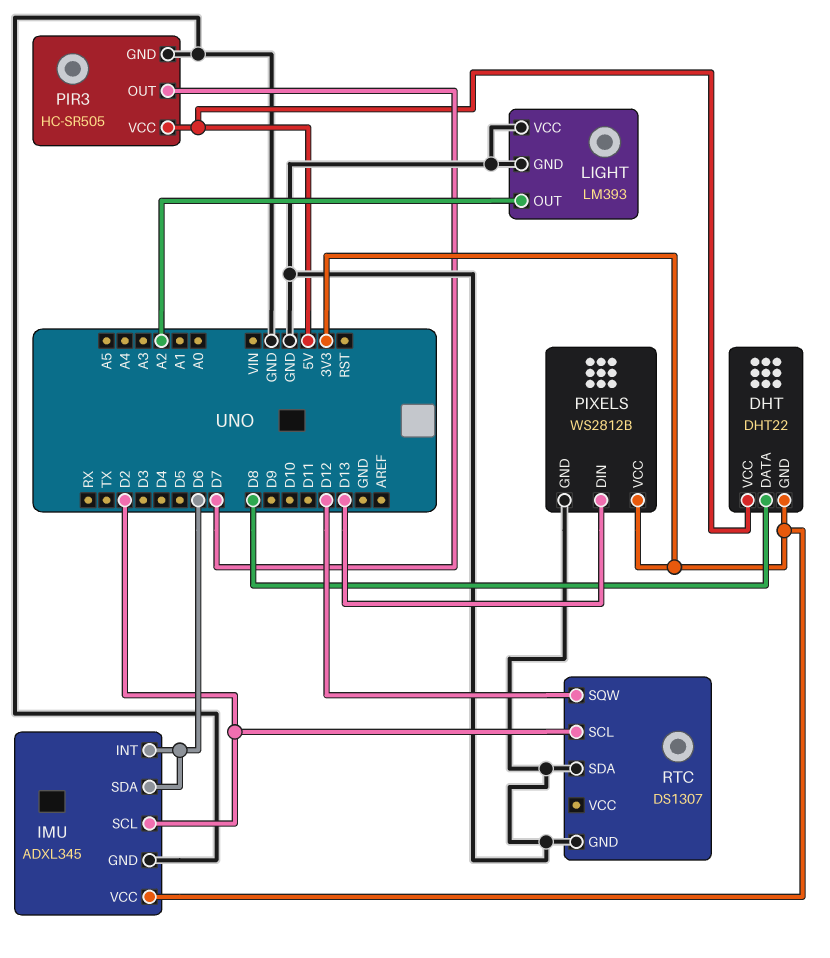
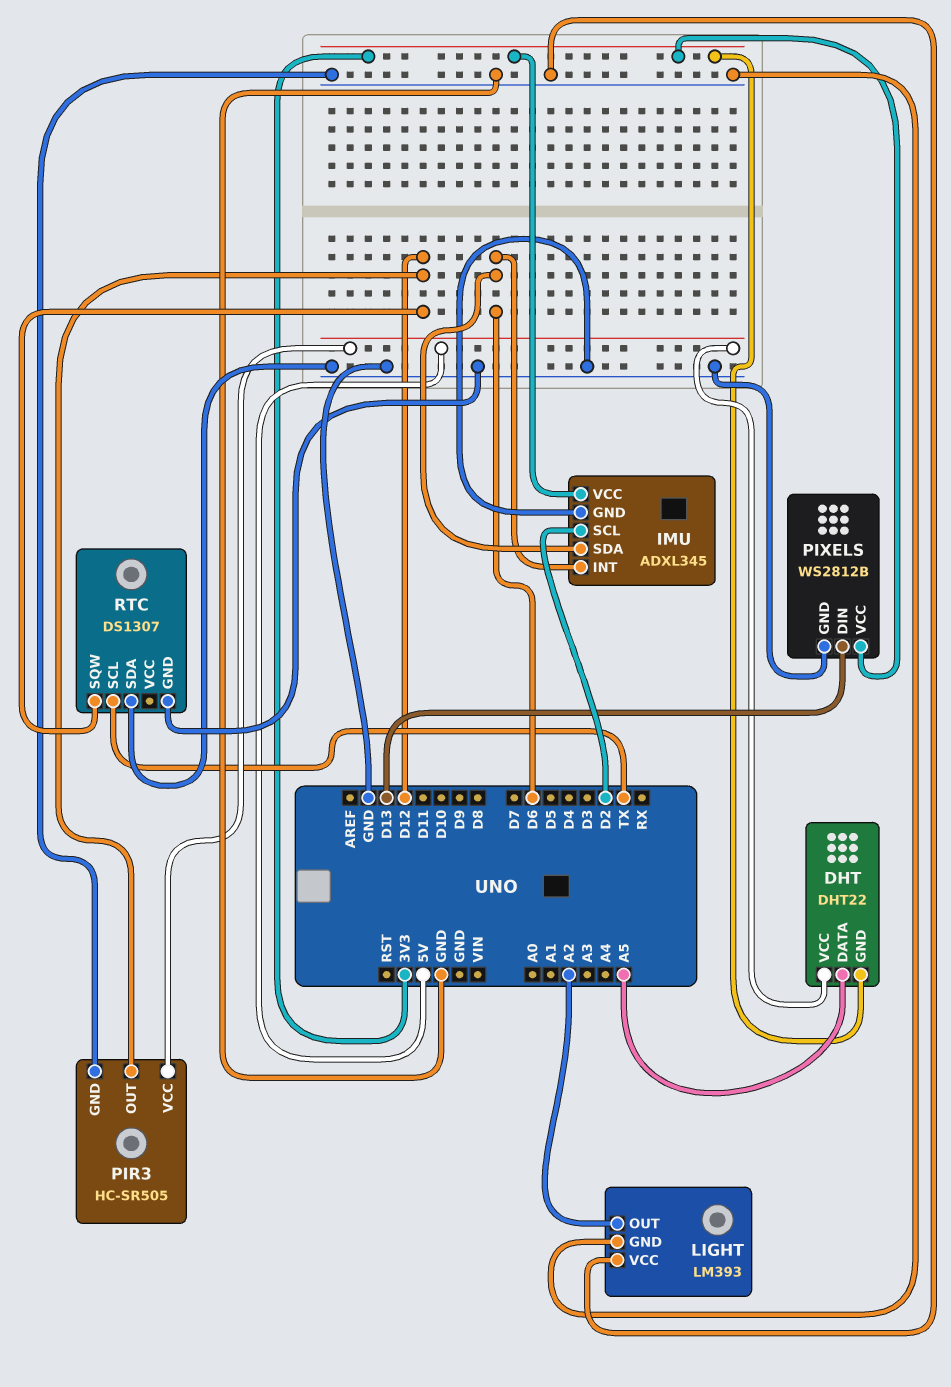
DHT pin DATA: D8 -> A5
PIR3 pin OUT: D7 -> D12
RTC pin SCL: D2 -> TX

